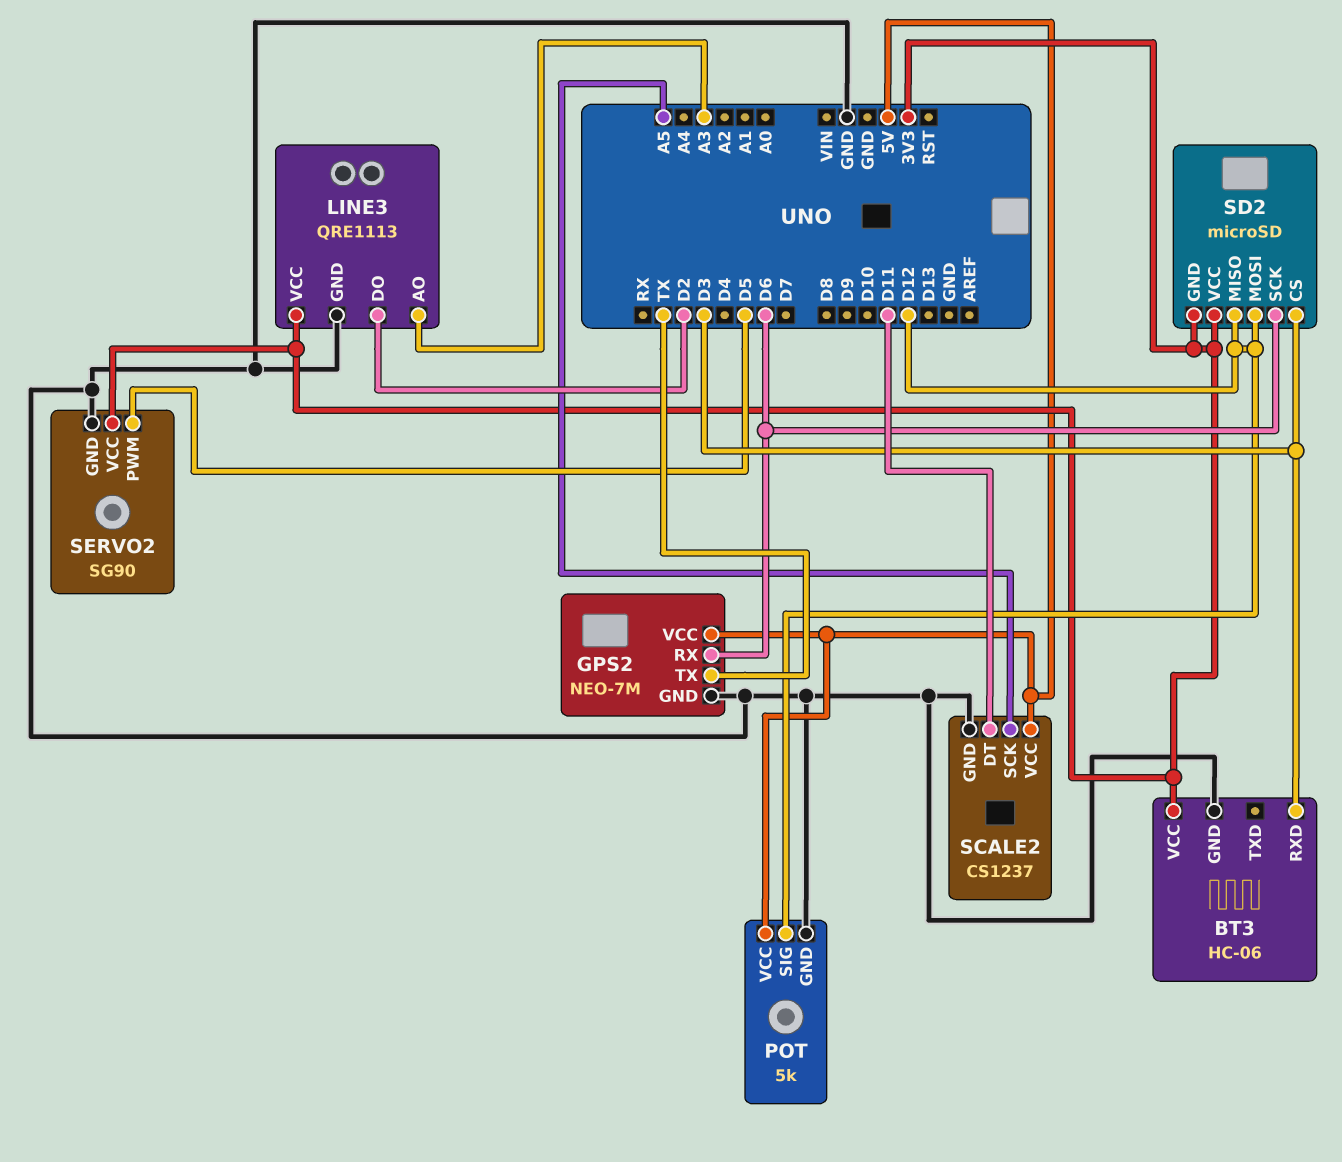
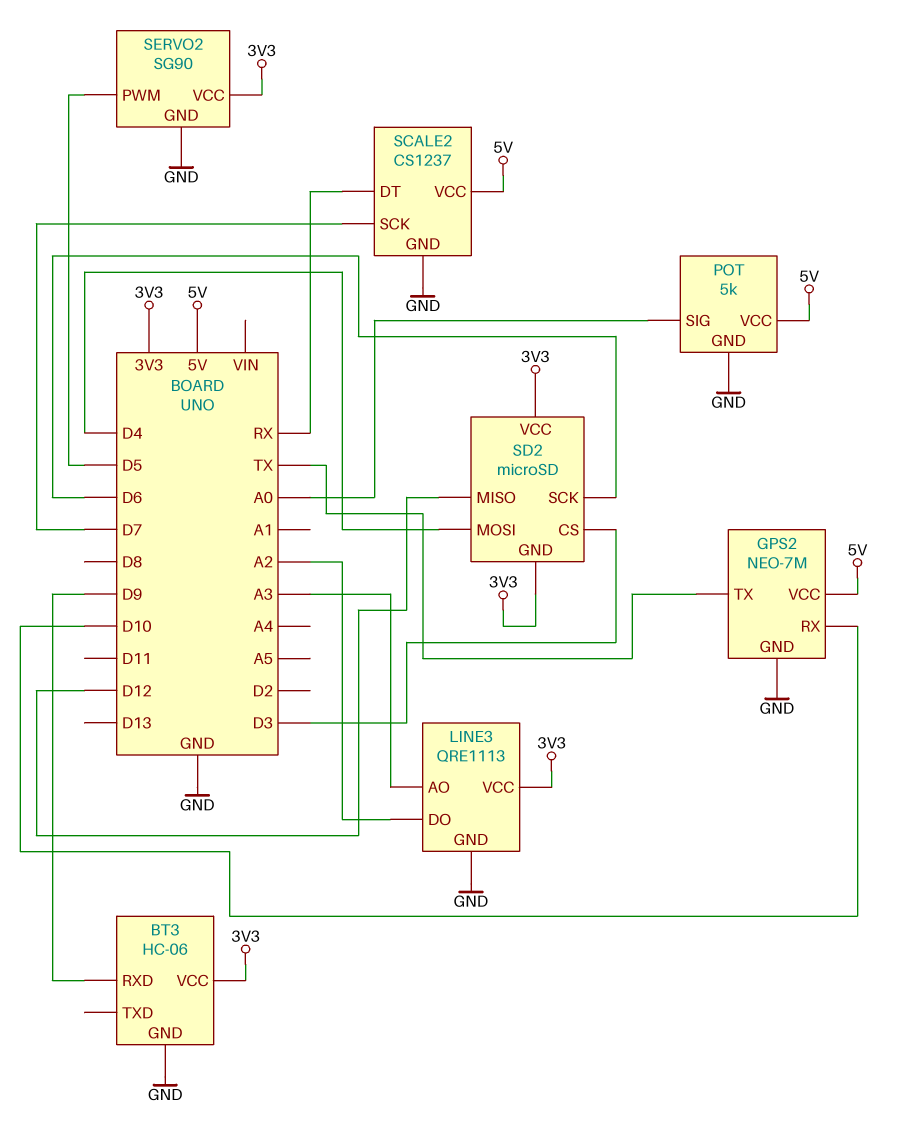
BT3 pin RXD: D3 -> D9
GPS2 pin RX: D6 -> D10
LINE3 pin DO: D2 -> A2
POT pin SIG: D12 -> A0
SCALE2 pin DT: D11 -> RX
SCALE2 pin SCK: A5 -> D7
SD2 pin MOSI: D12 -> D4

